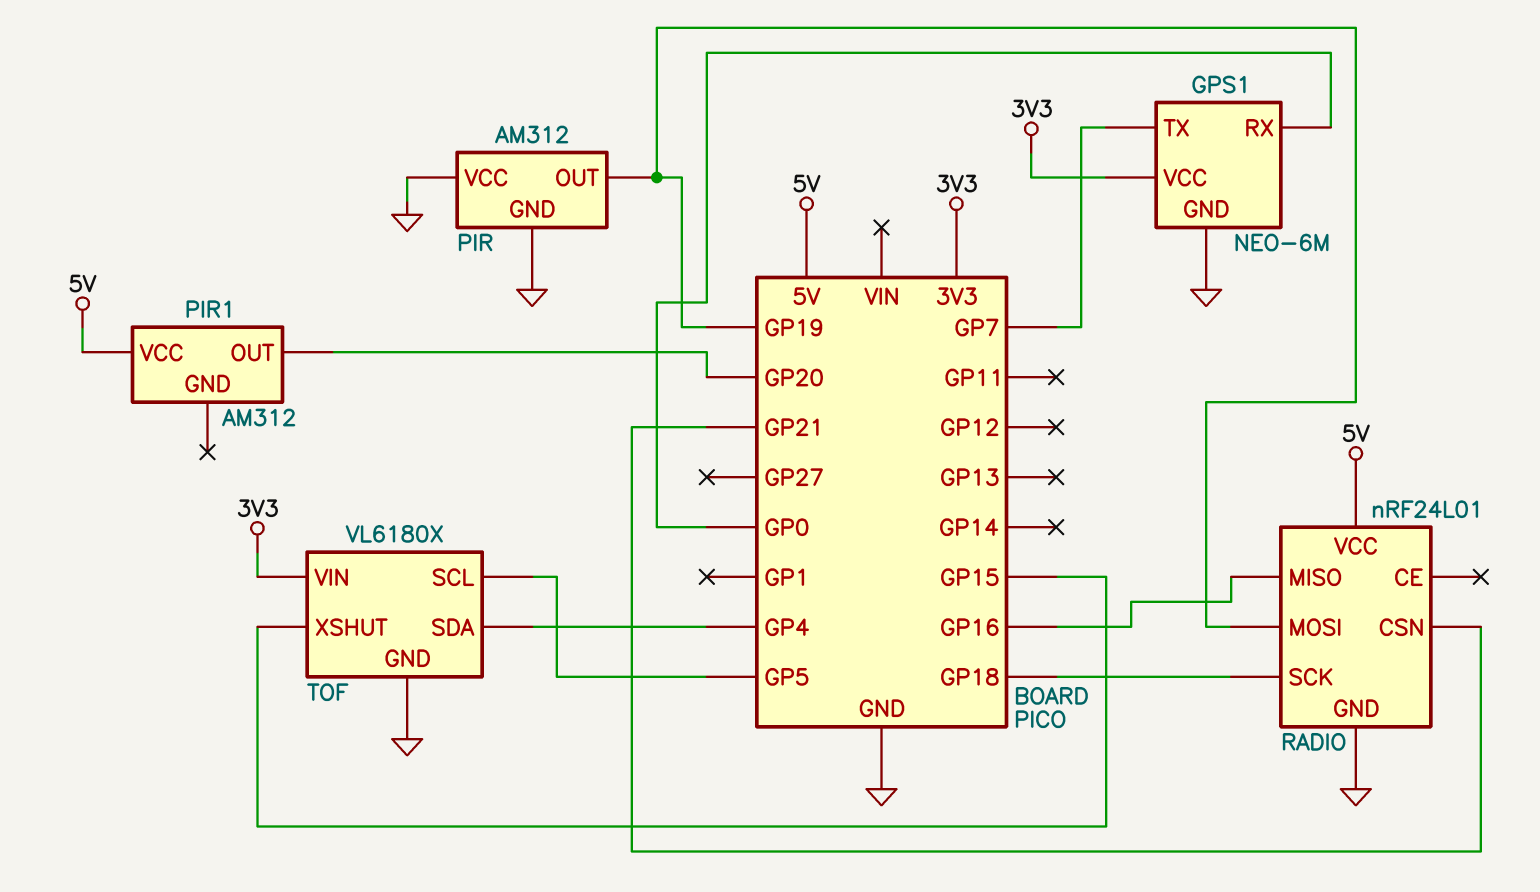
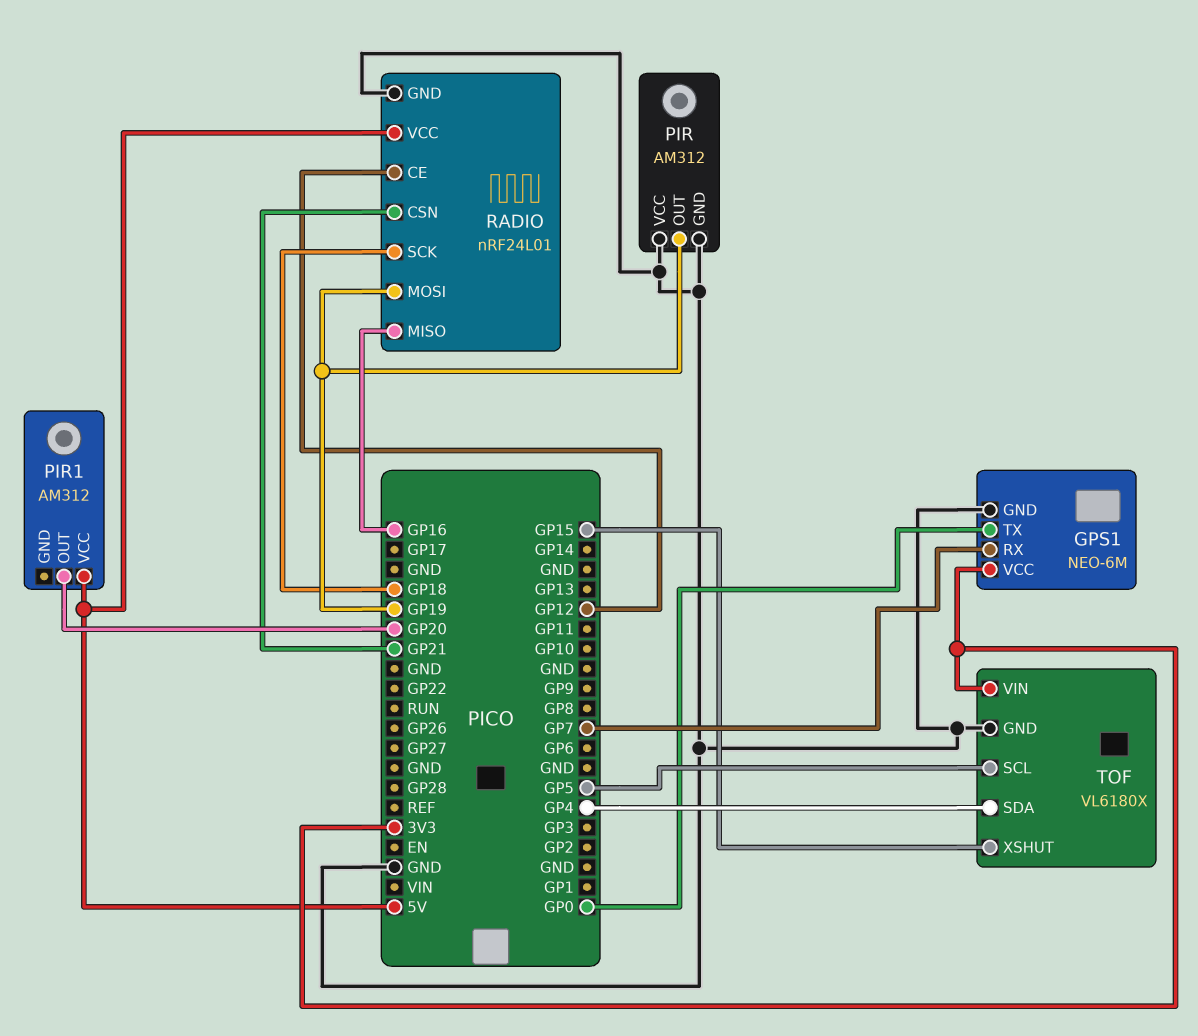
GPS1 pin RX: GP0 -> GP7
GPS1 pin TX: GP7 -> GP0
RADIO pin CE: none -> GP12

